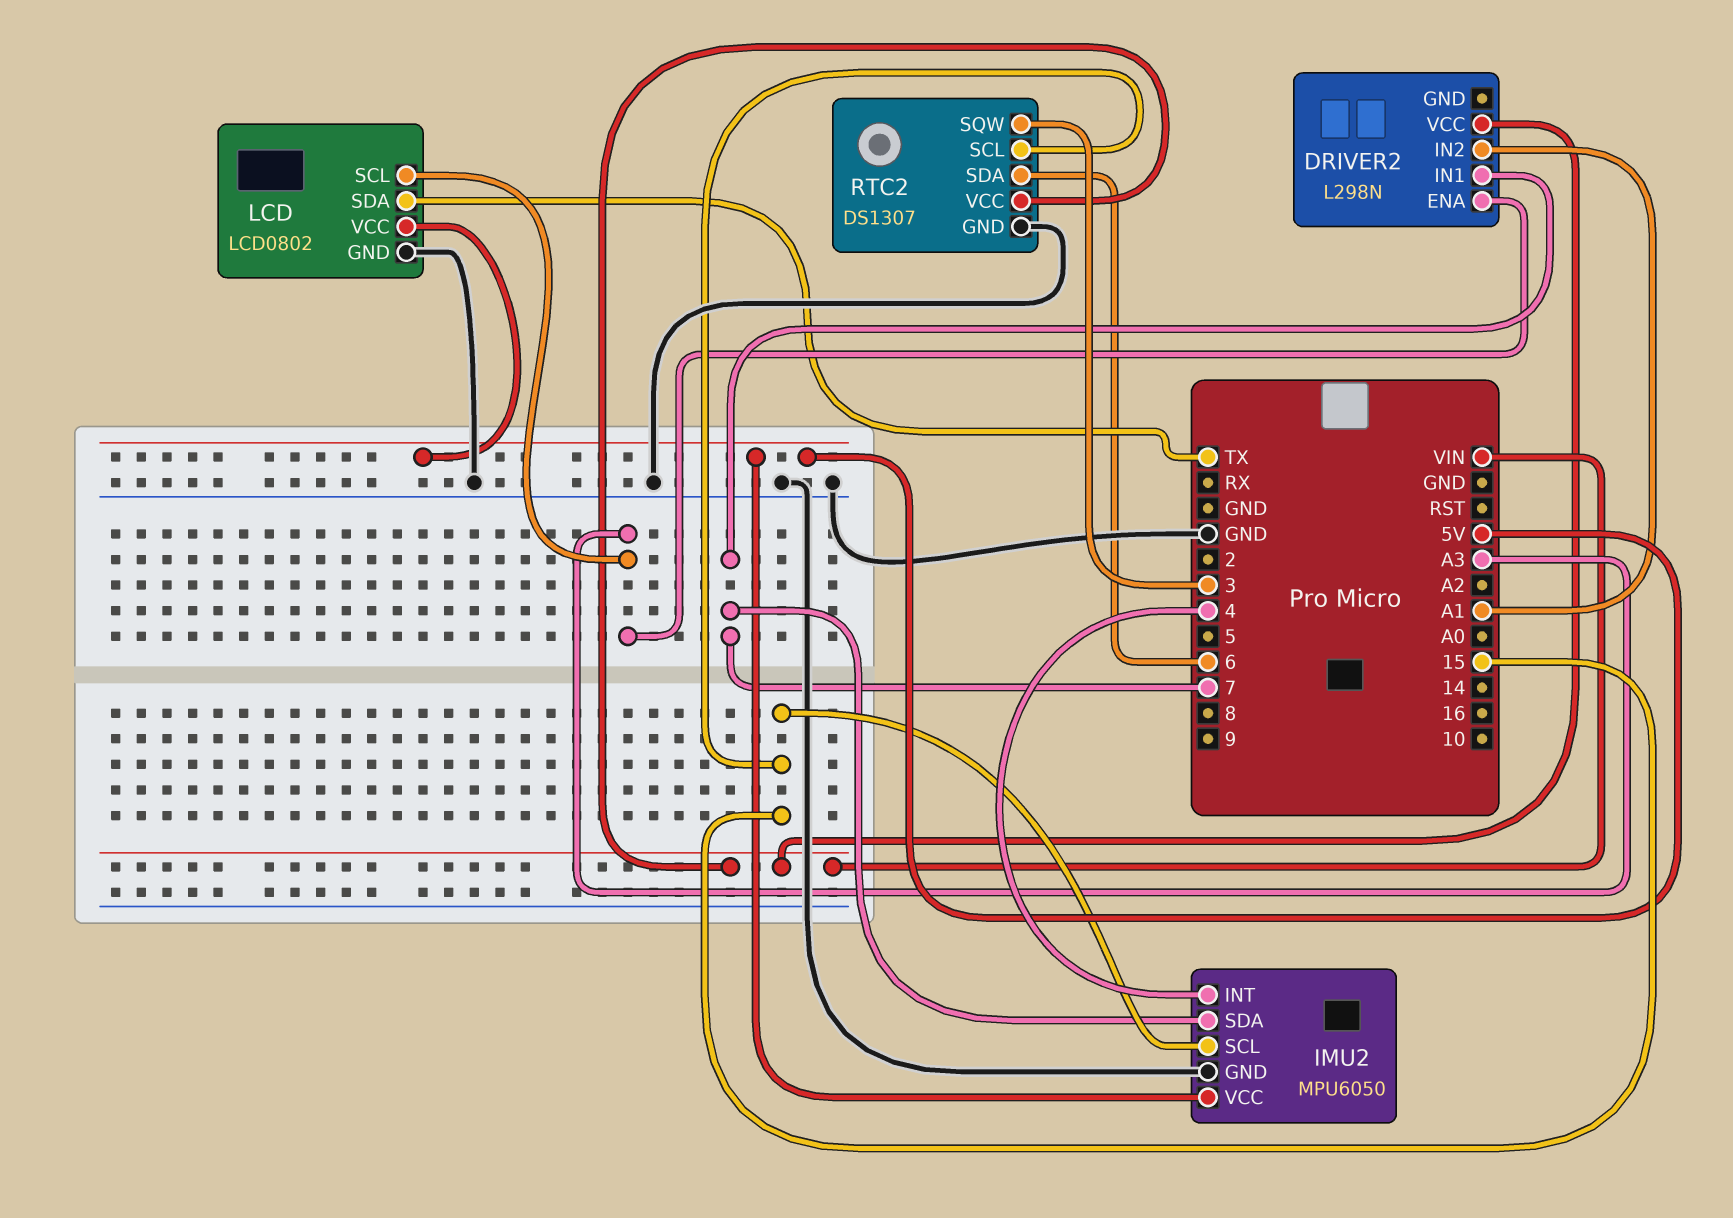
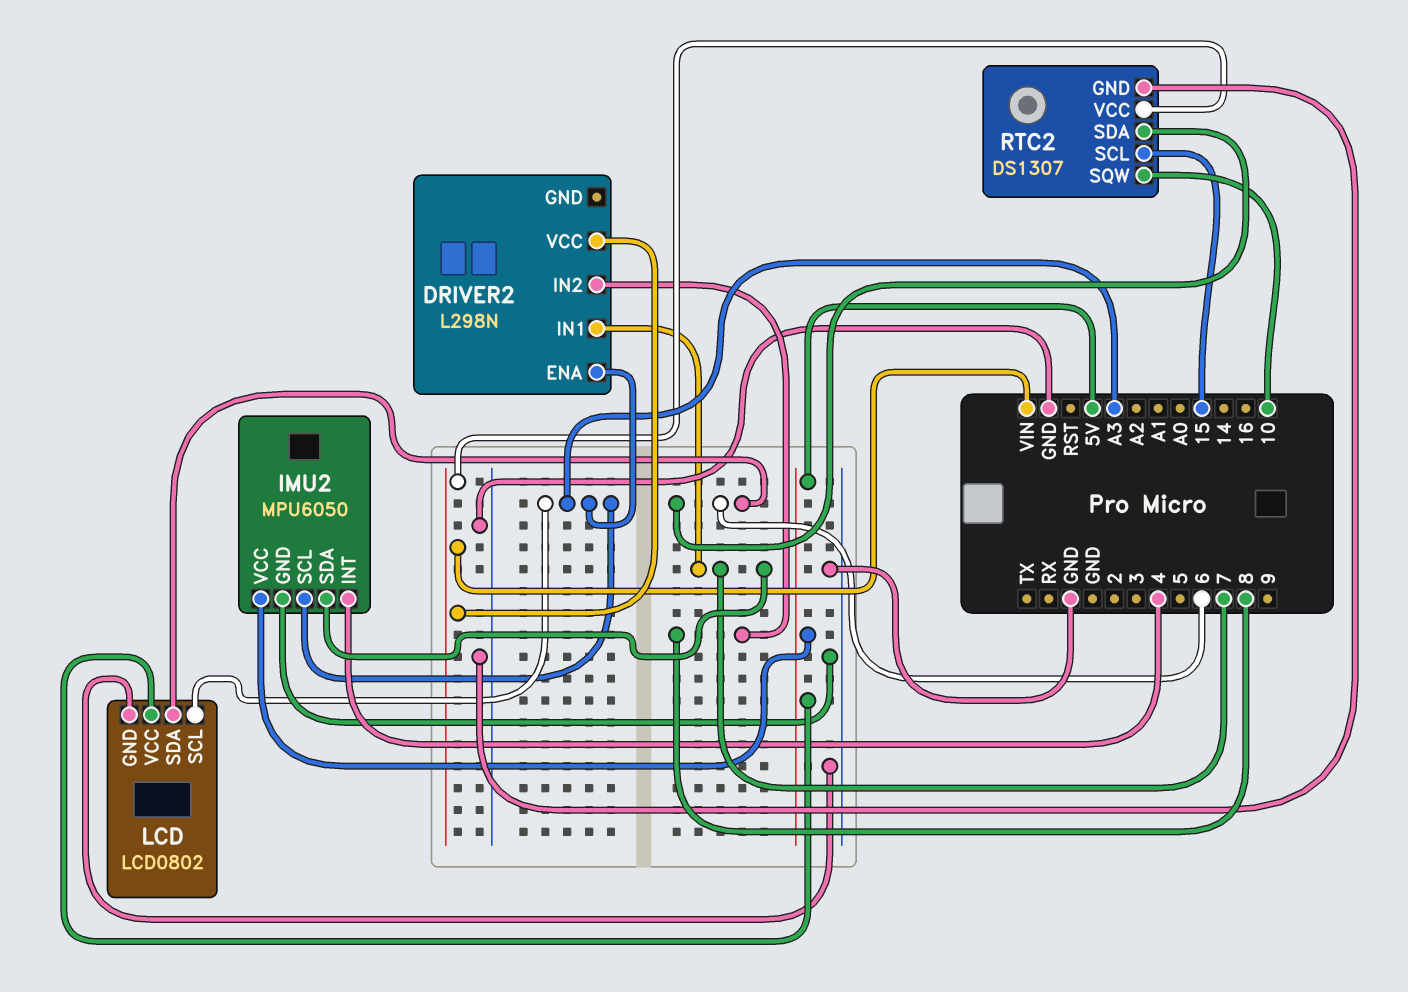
DRIVER2 pin IN2: A1 -> 8
IMU2 pin SCL: 15 -> A3
LCD pin SDA: TX -> 6
RTC2 pin SQW: 3 -> 10

